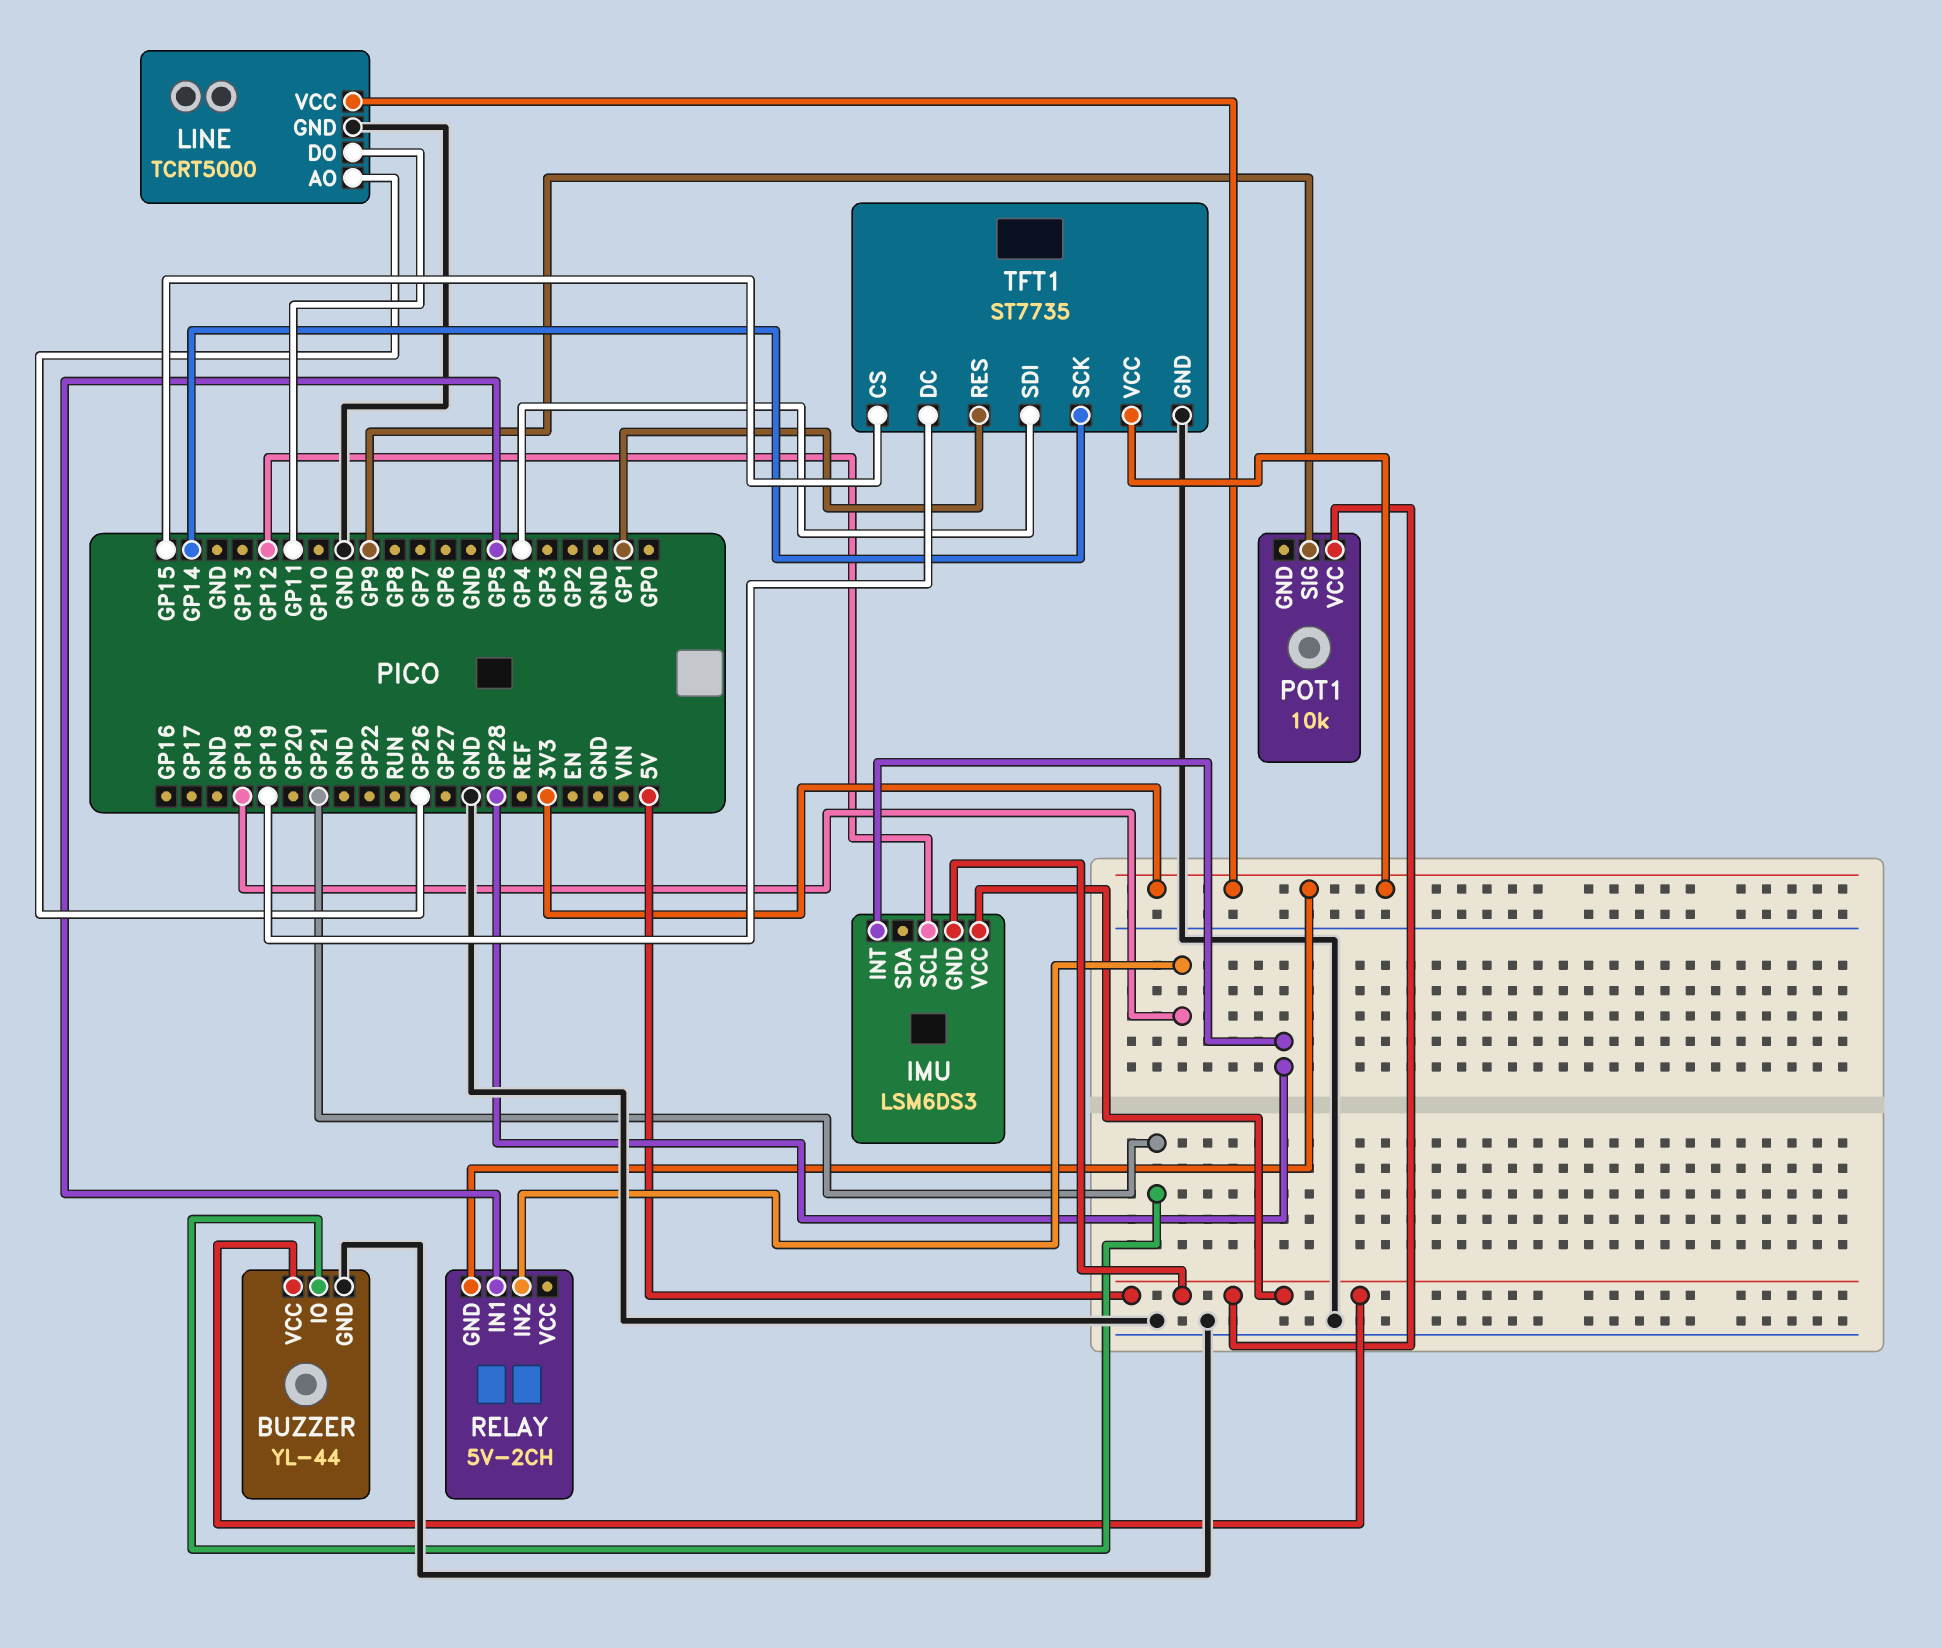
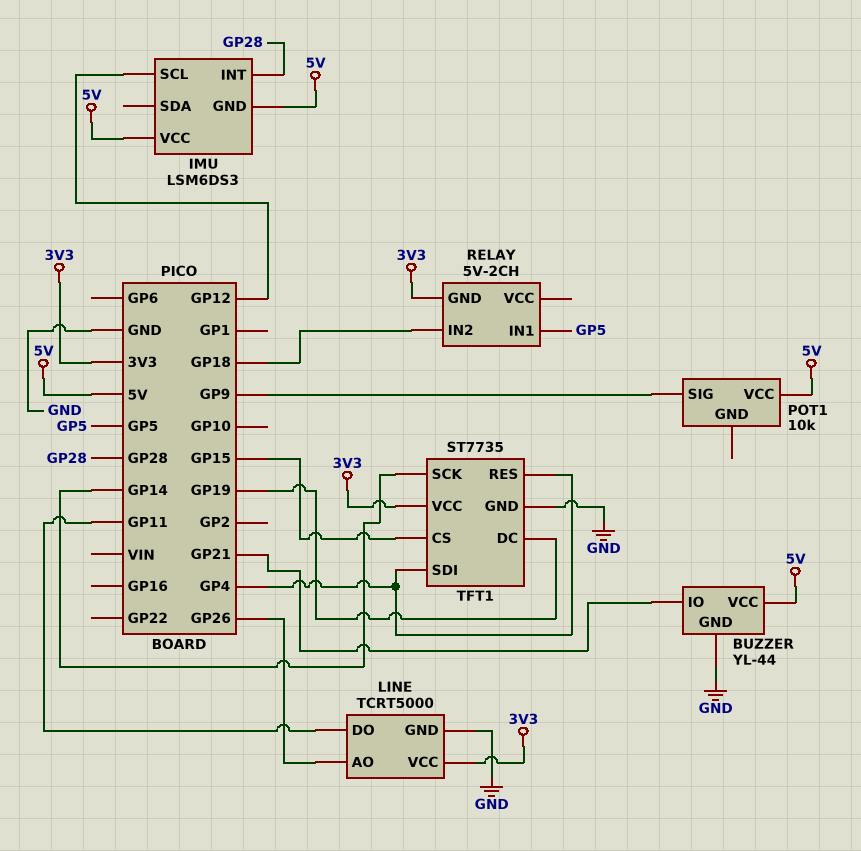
TFT1 pin RES: GP1 -> GP4

